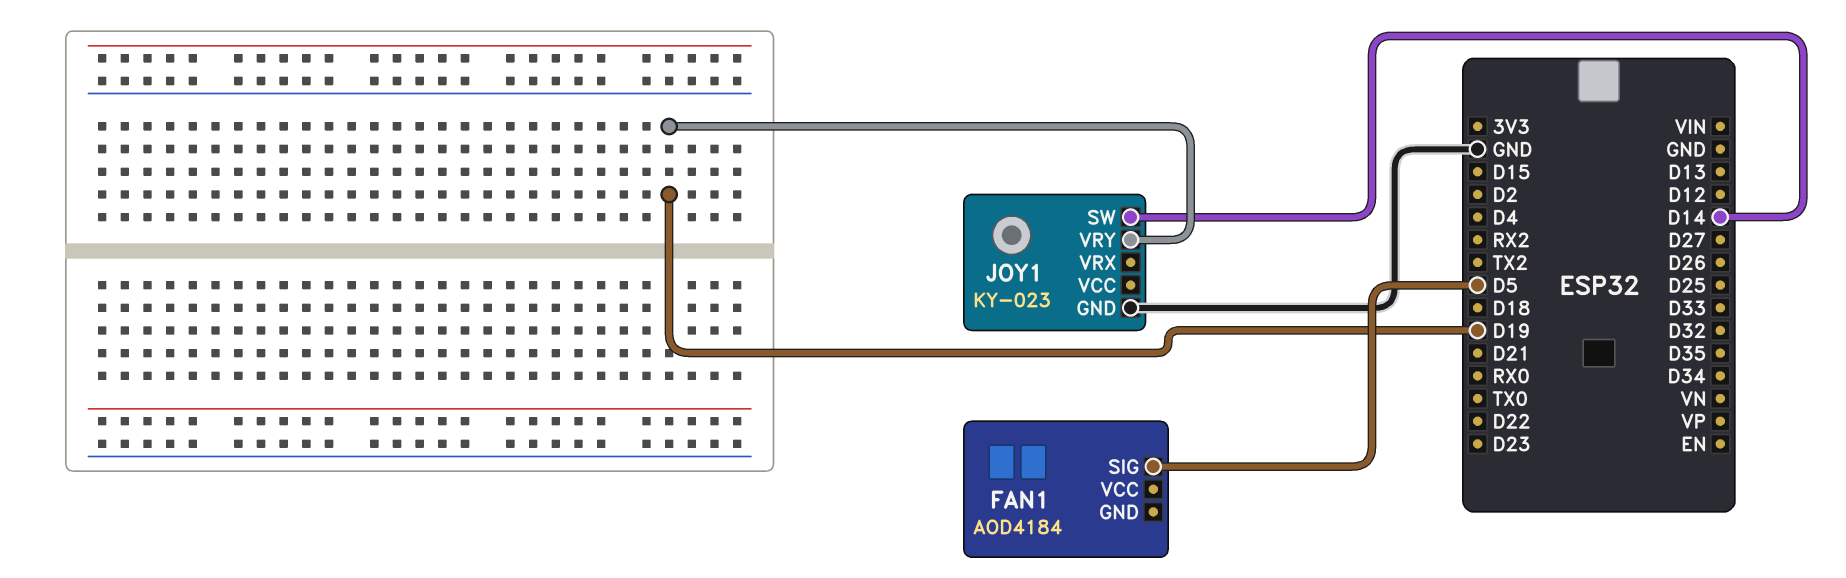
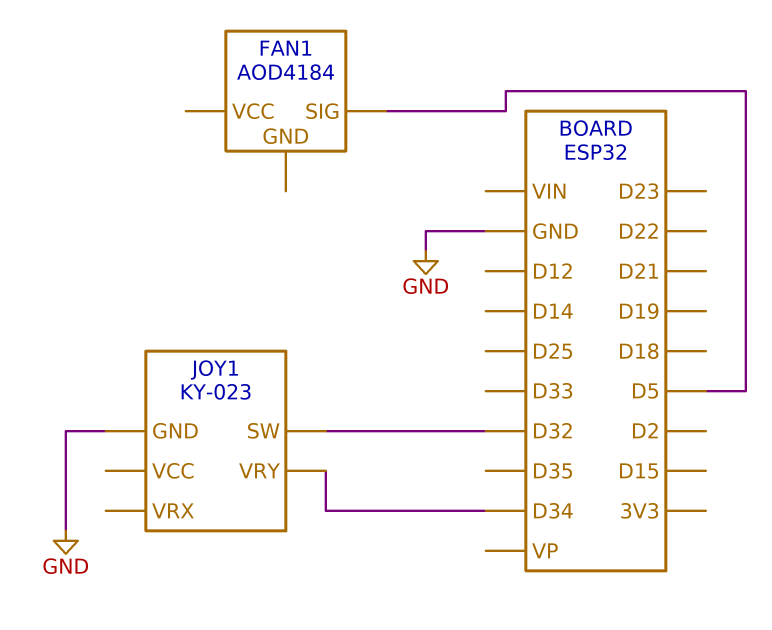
JOY1 pin SW: D14 -> D32
JOY1 pin VRY: D19 -> D34

